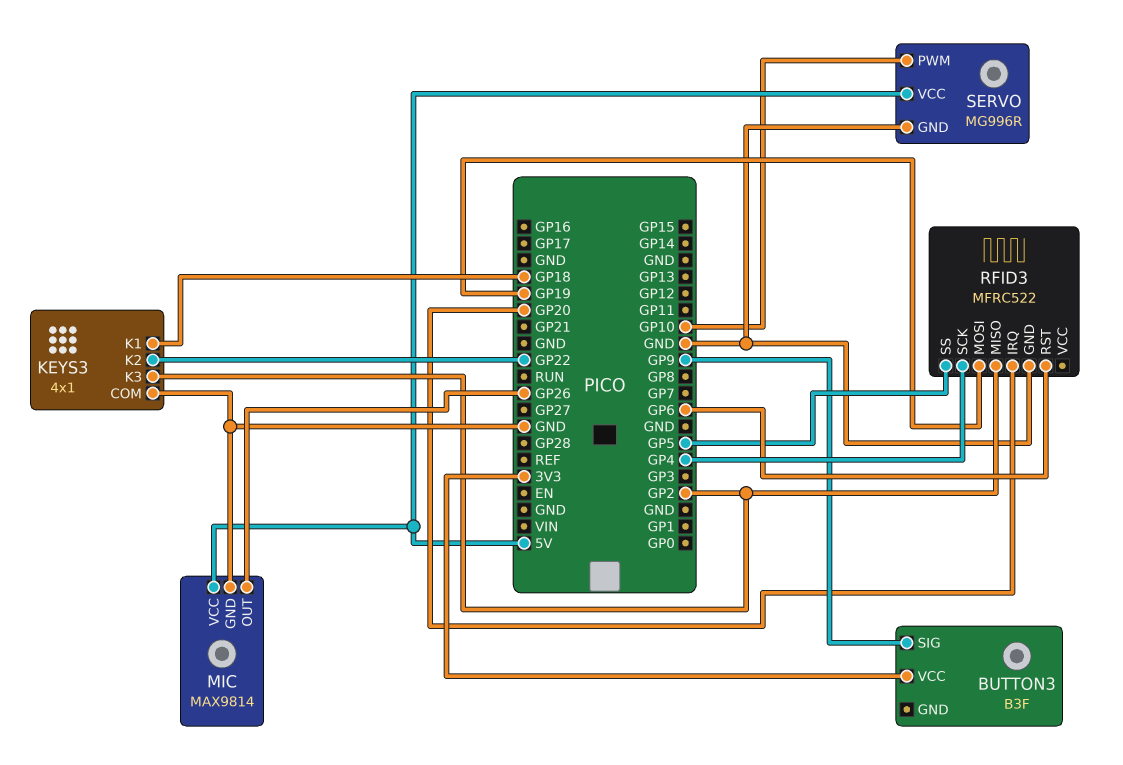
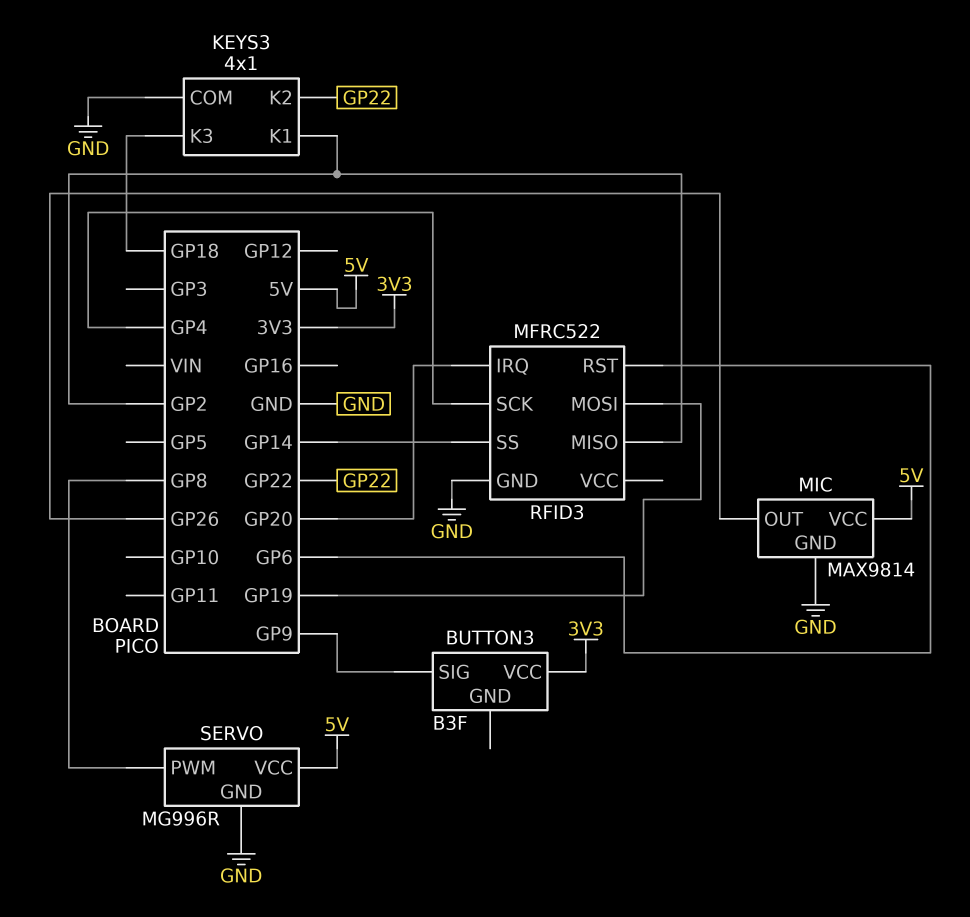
KEYS3 pin K1: GP18 -> GP2
KEYS3 pin K3: GP2 -> GP18
RFID3 pin SS: GP5 -> GP14
SERVO pin PWM: GP10 -> GP8

